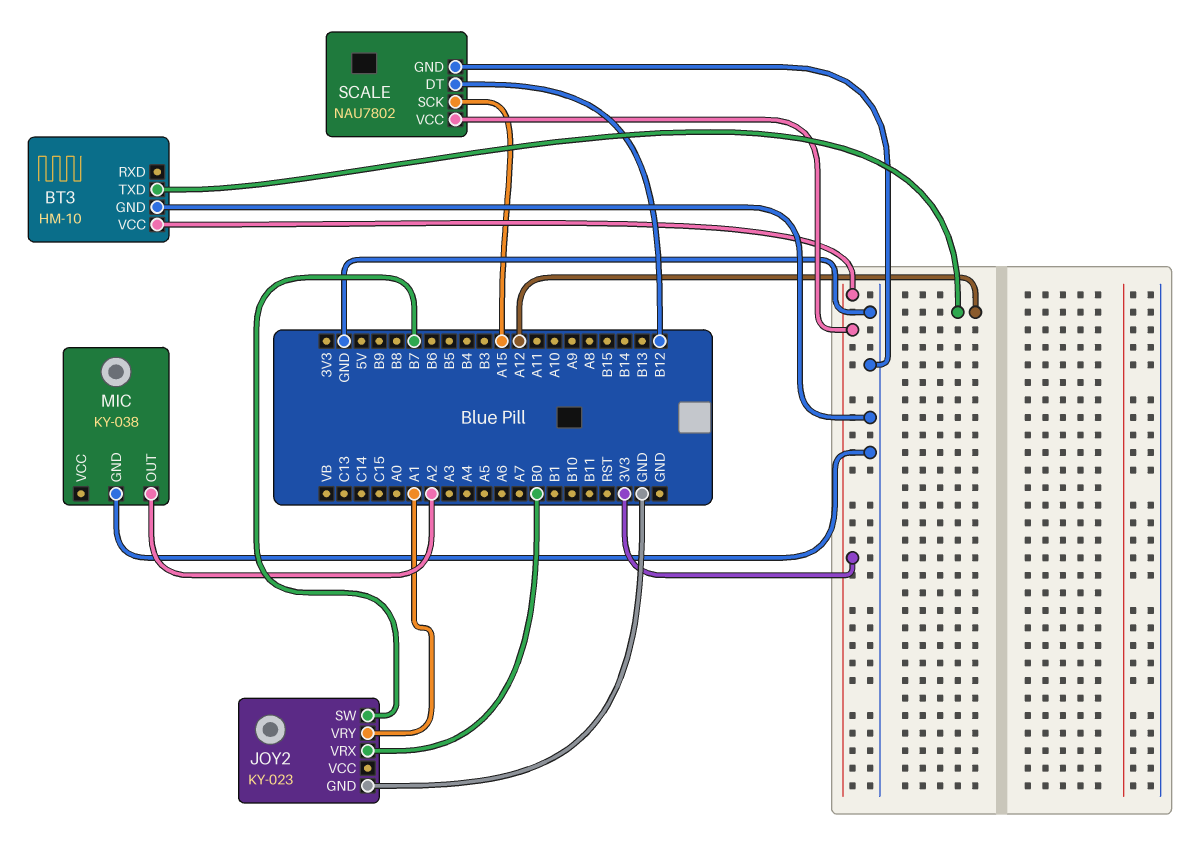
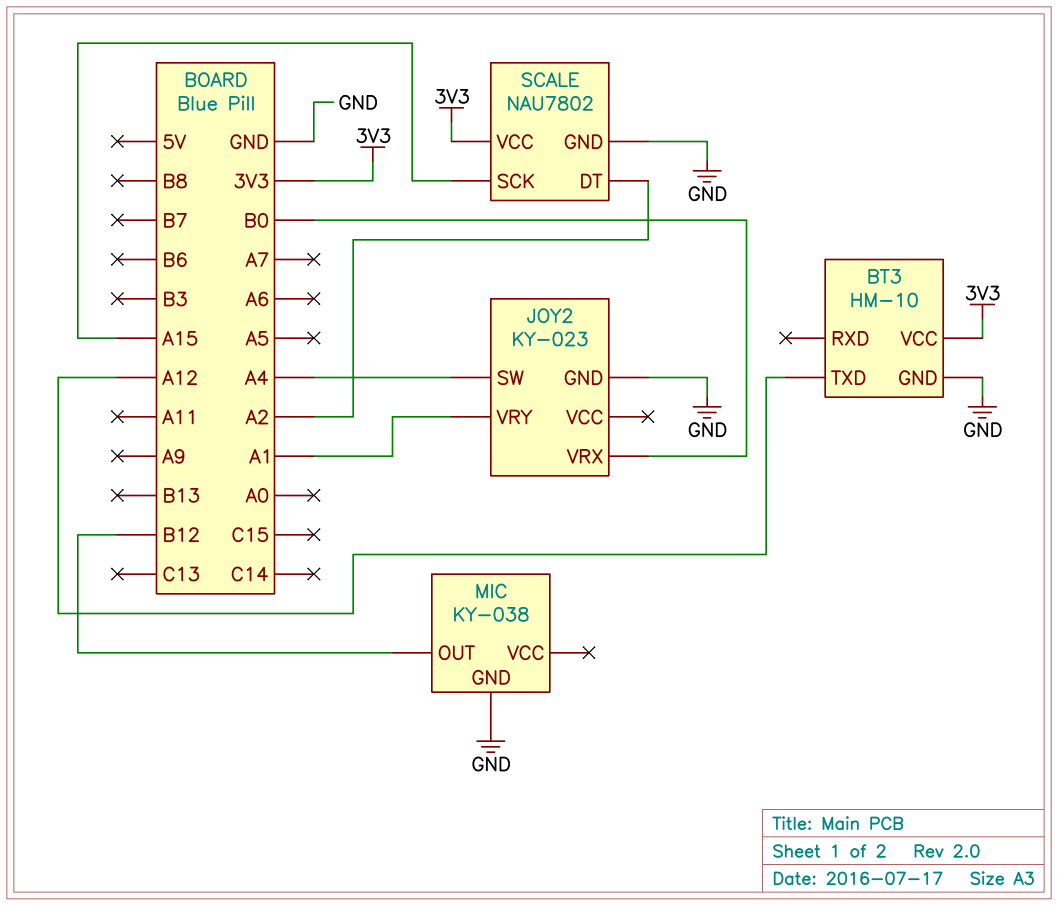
JOY2 pin SW: B7 -> A4
MIC pin OUT: A2 -> B12
SCALE pin DT: B12 -> A2

